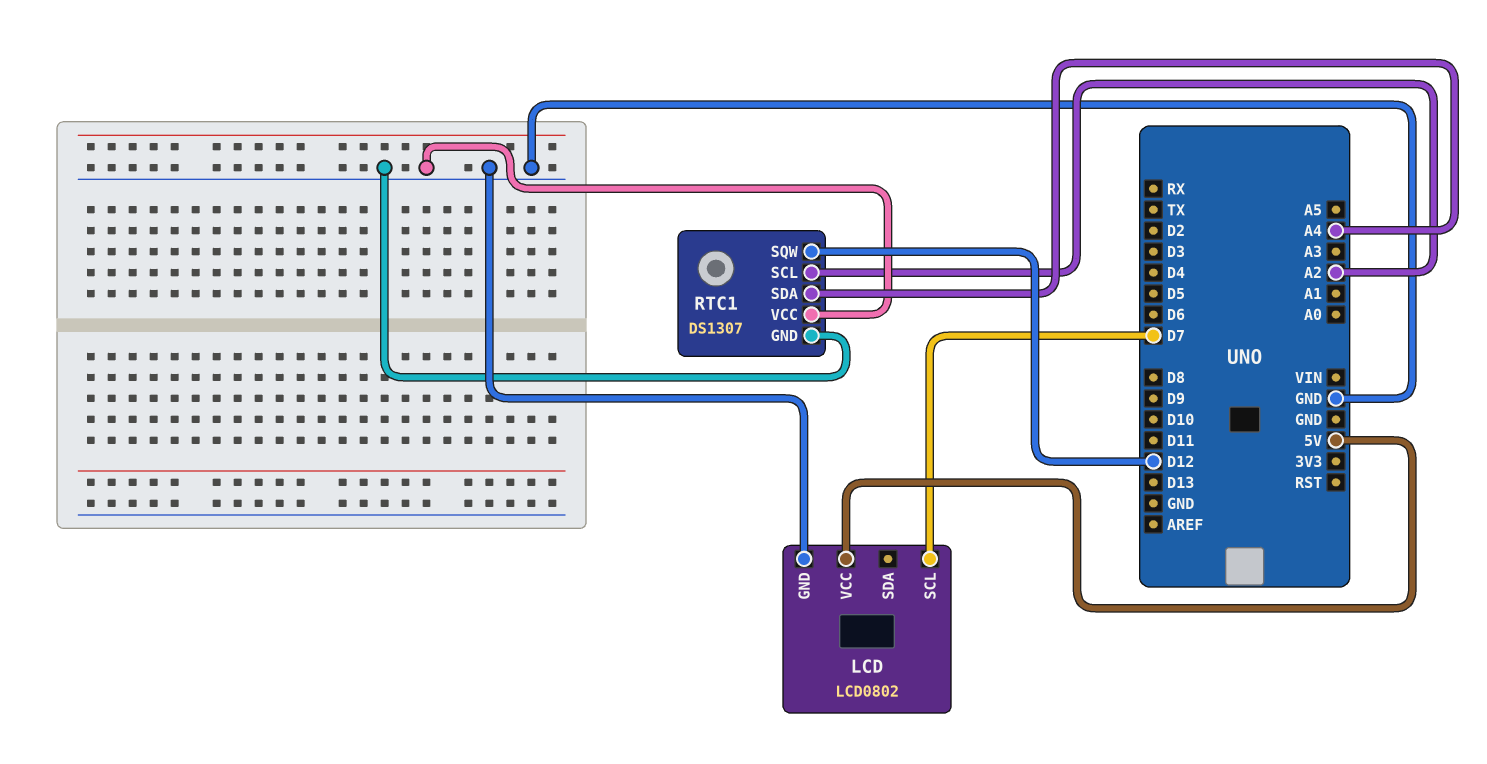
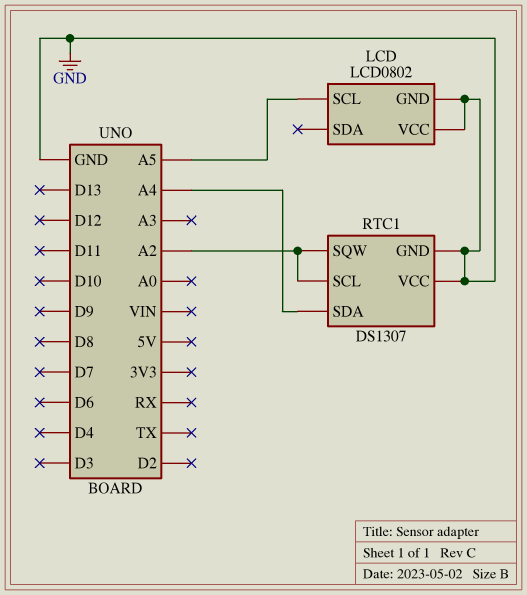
LCD pin SCL: D7 -> A5
LCD pin VCC: 5V -> GND
RTC1 pin SQW: D12 -> A2

